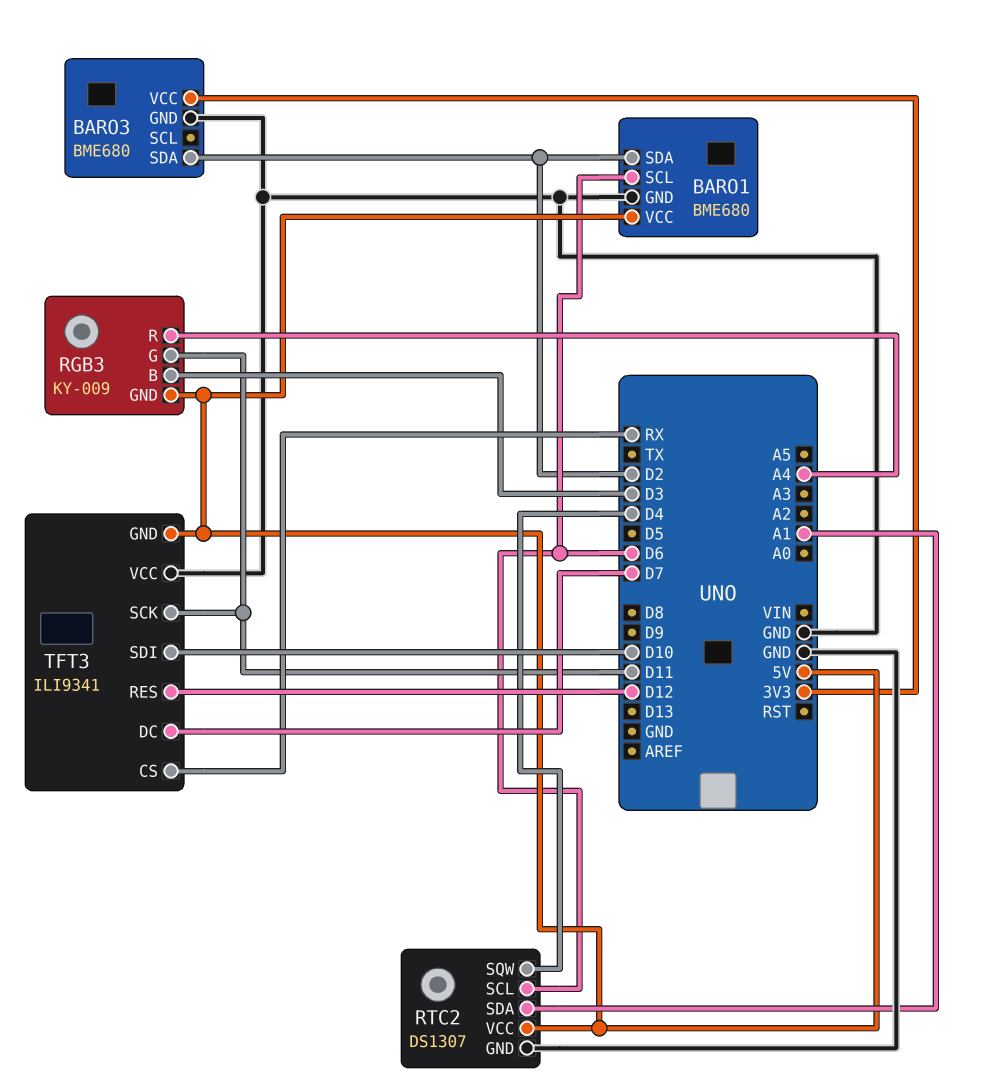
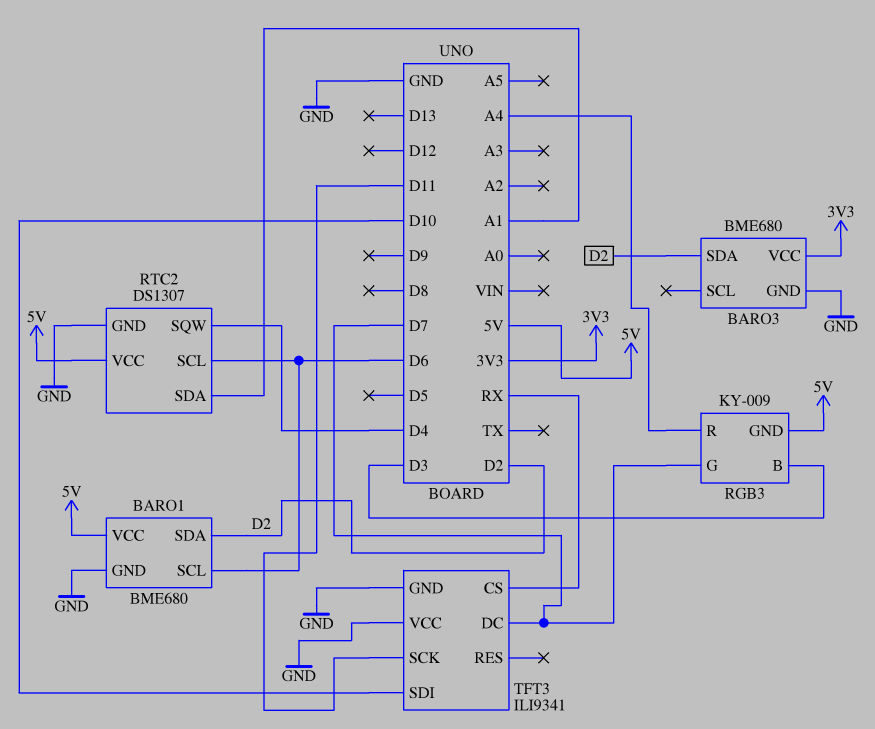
RGB3 pin G: D11 -> D7
TFT3 pin GND: 5V -> GND
TFT3 pin RES: D12 -> none

